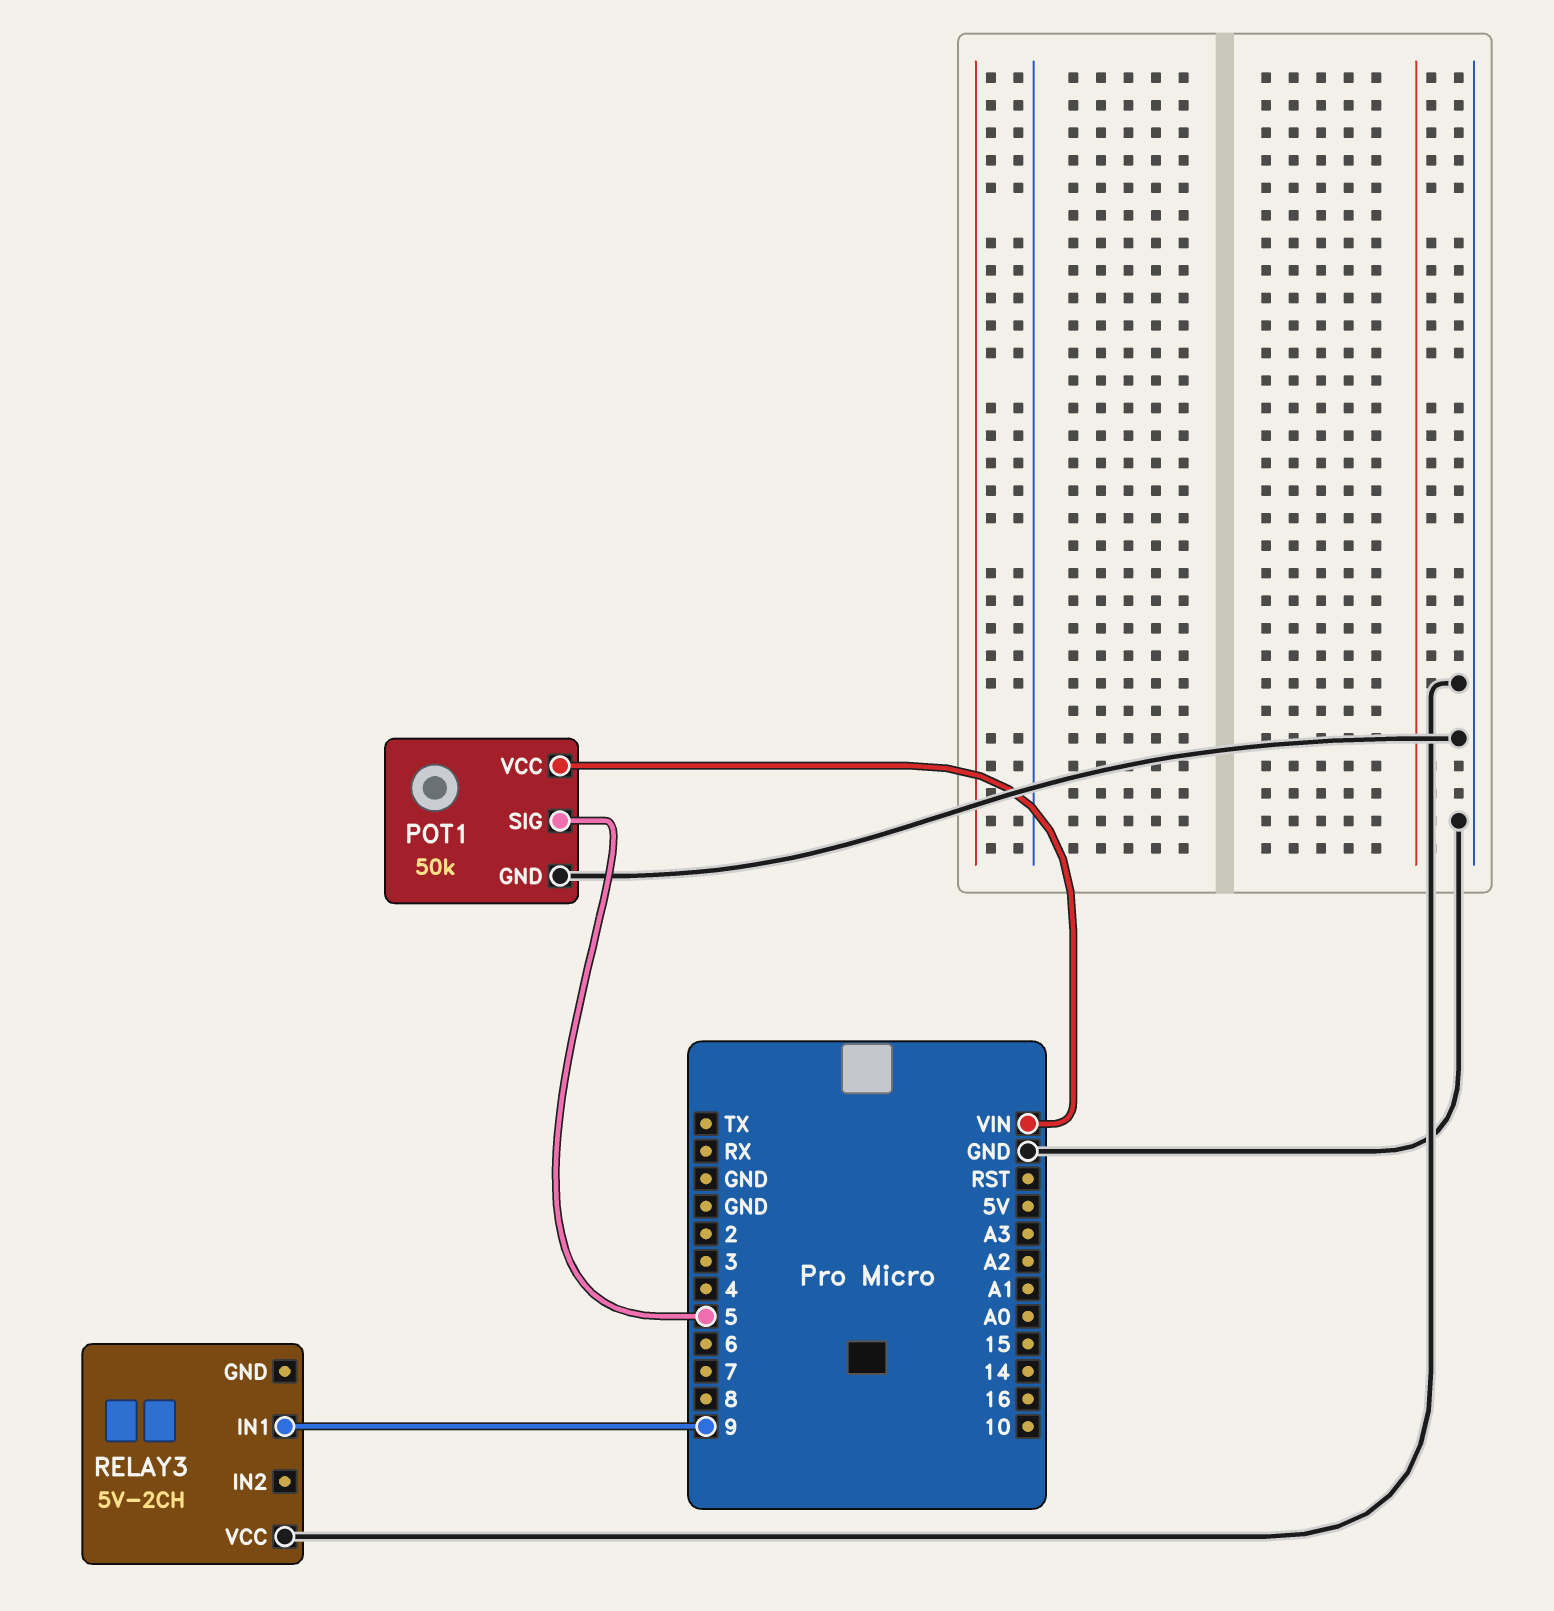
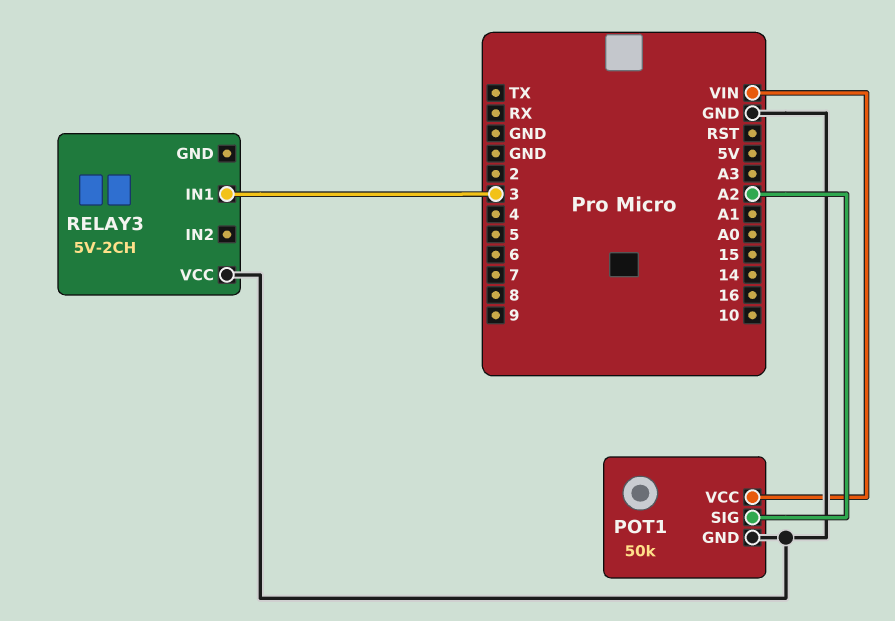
POT1 pin SIG: 5 -> A2
RELAY3 pin IN1: 9 -> 3

